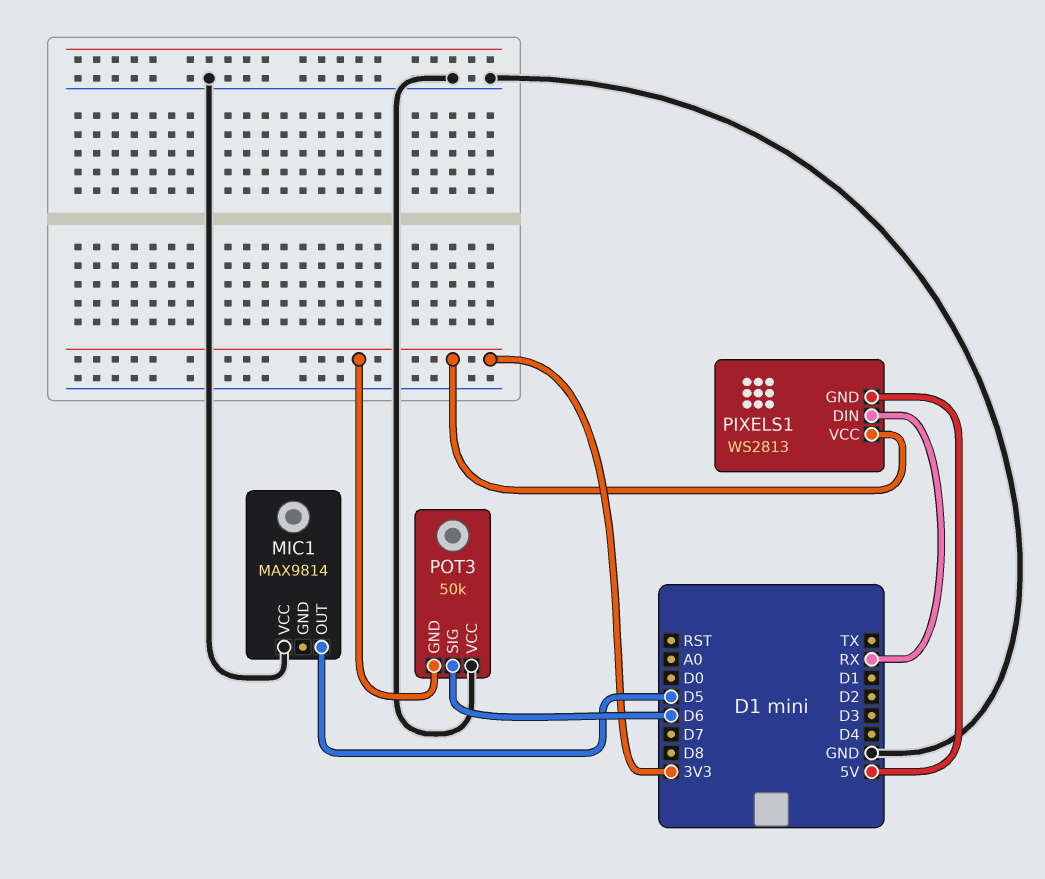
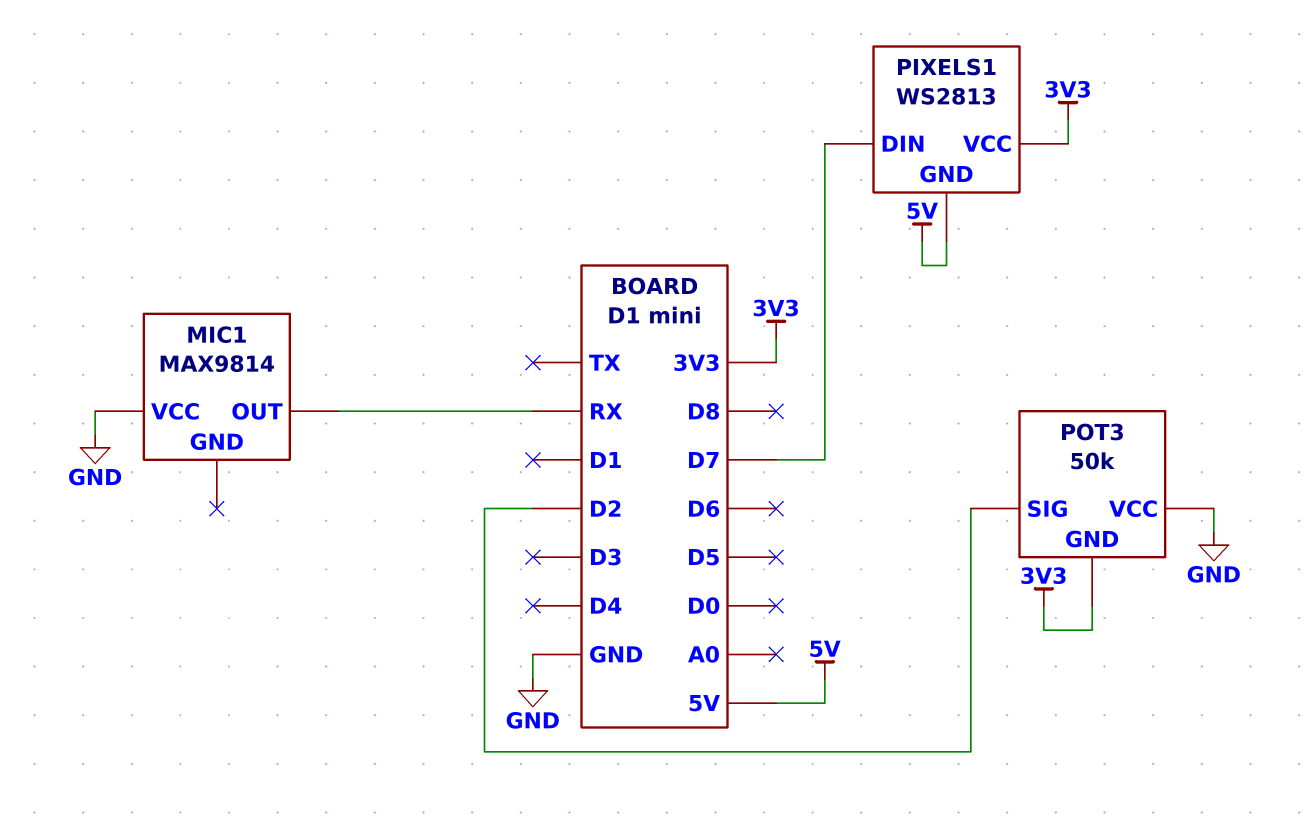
MIC1 pin OUT: D5 -> RX
PIXELS1 pin DIN: RX -> D7
POT3 pin SIG: D6 -> D2

